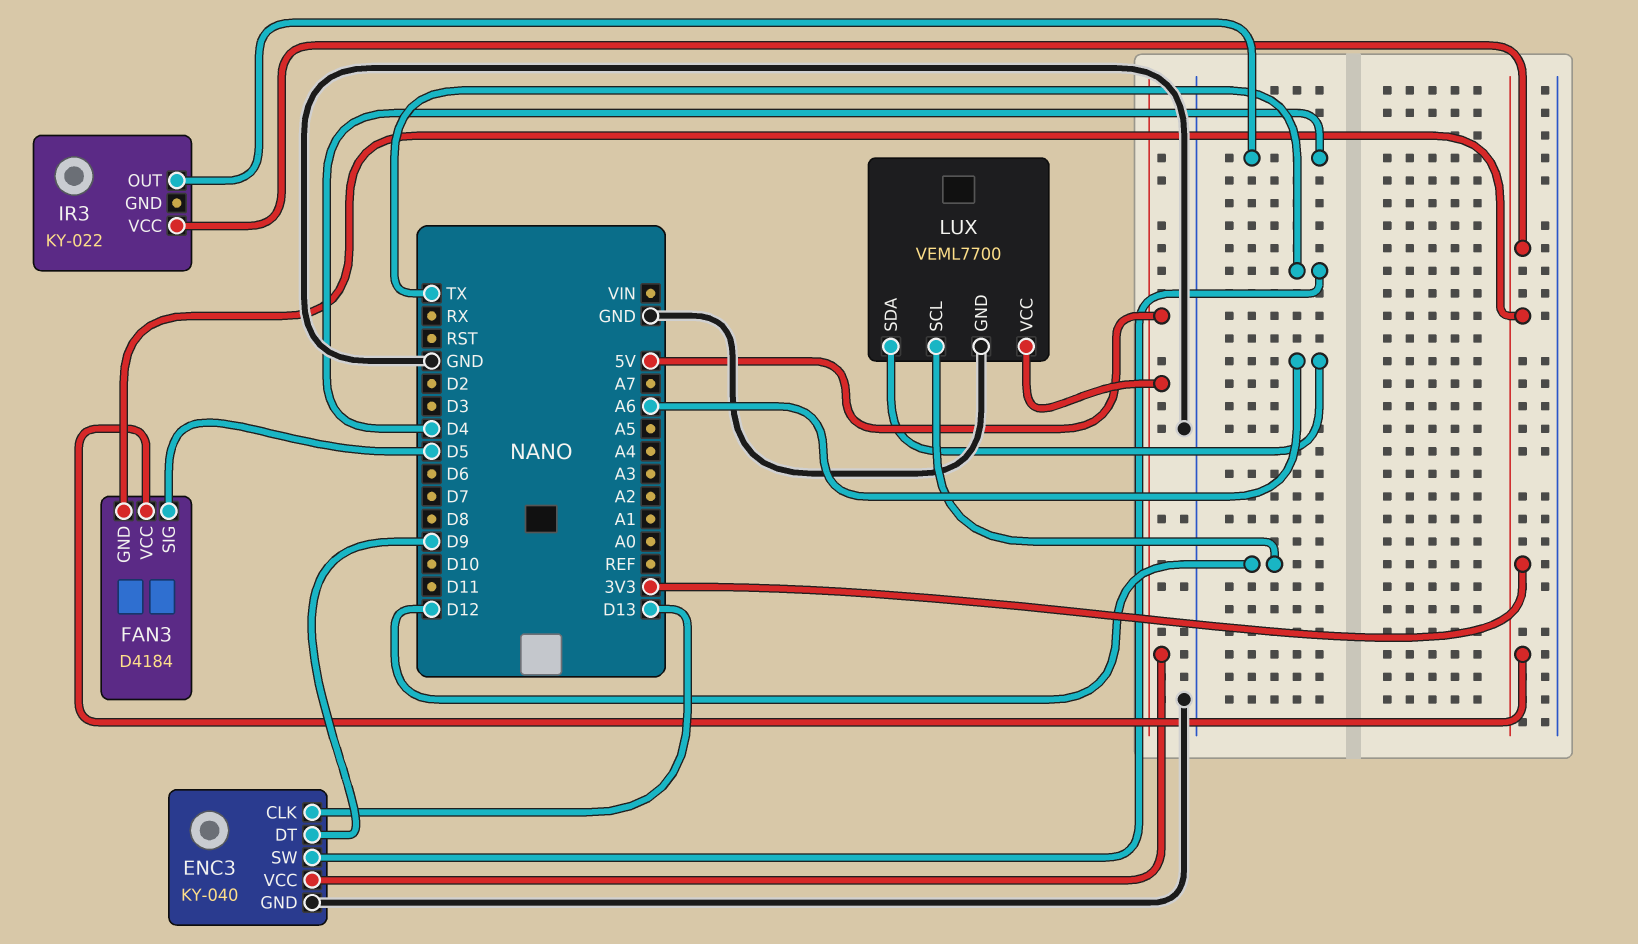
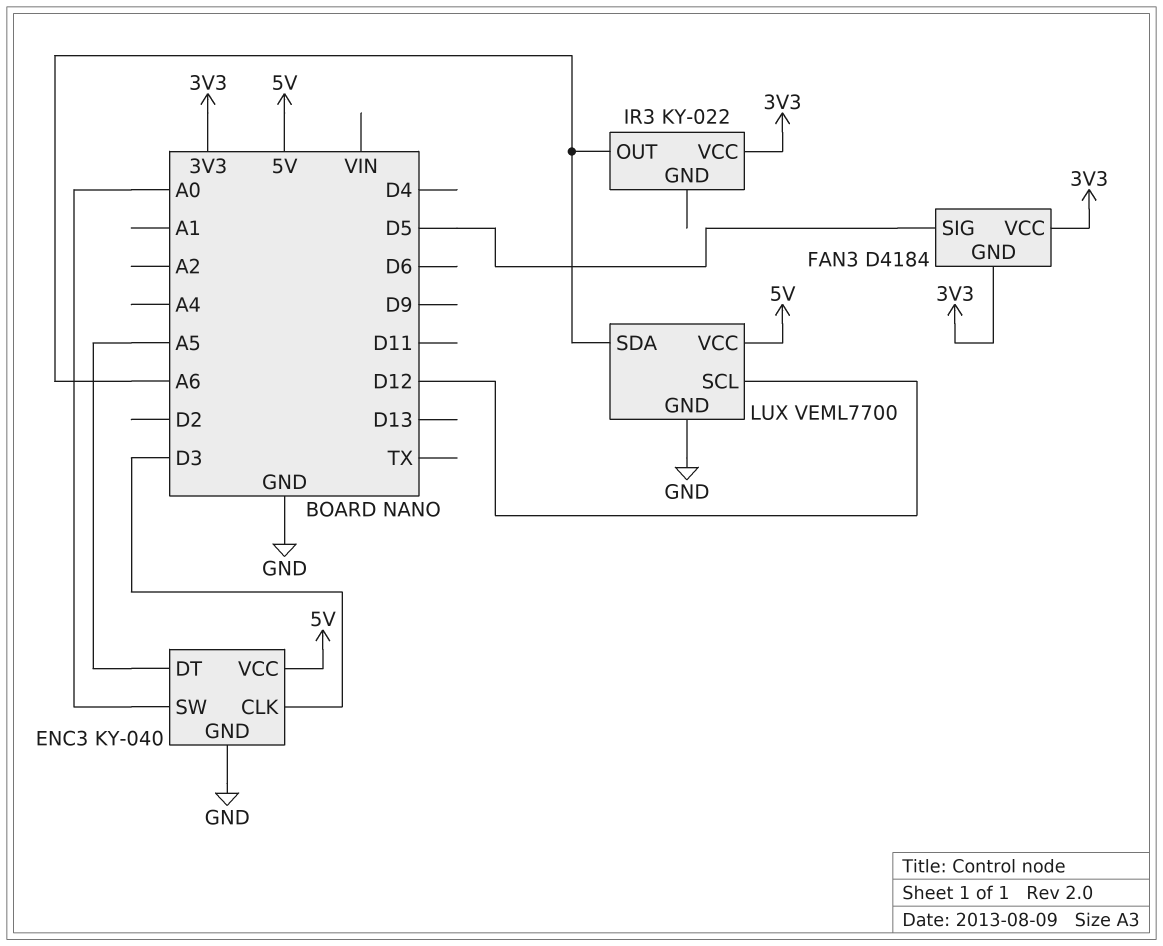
ENC3 pin CLK: D13 -> D3
ENC3 pin DT: D9 -> A5
ENC3 pin SW: TX -> A0
IR3 pin OUT: D4 -> A6

